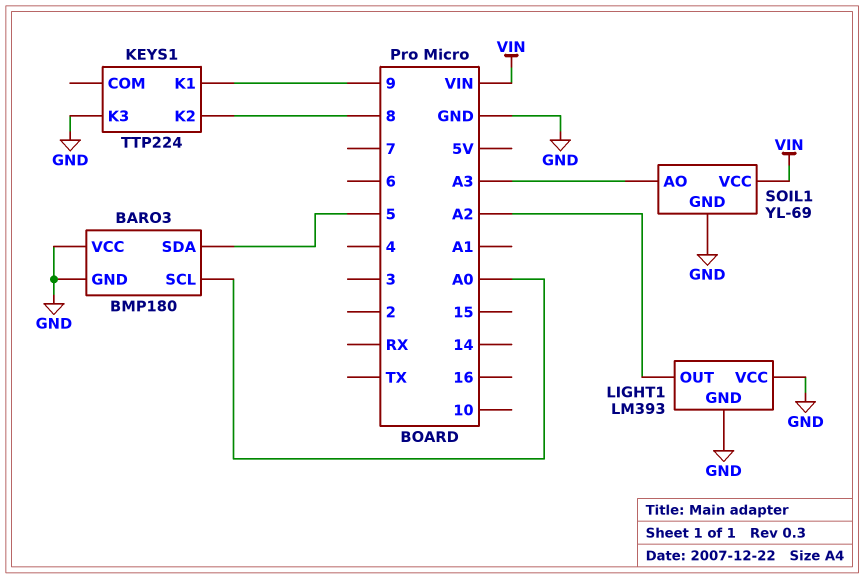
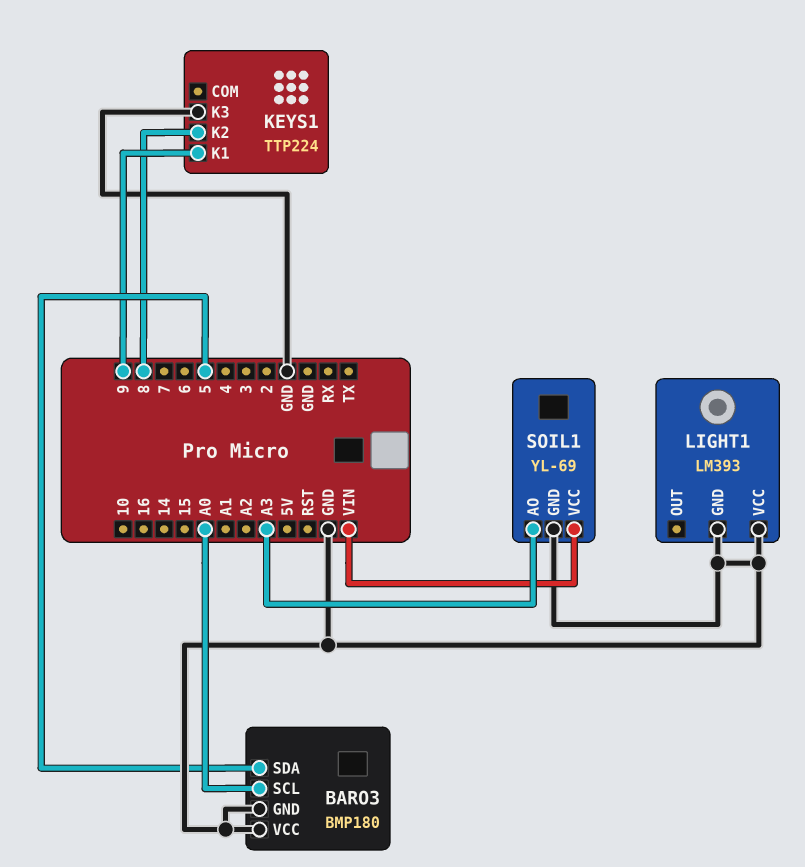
LIGHT1 pin OUT: A2 -> none

